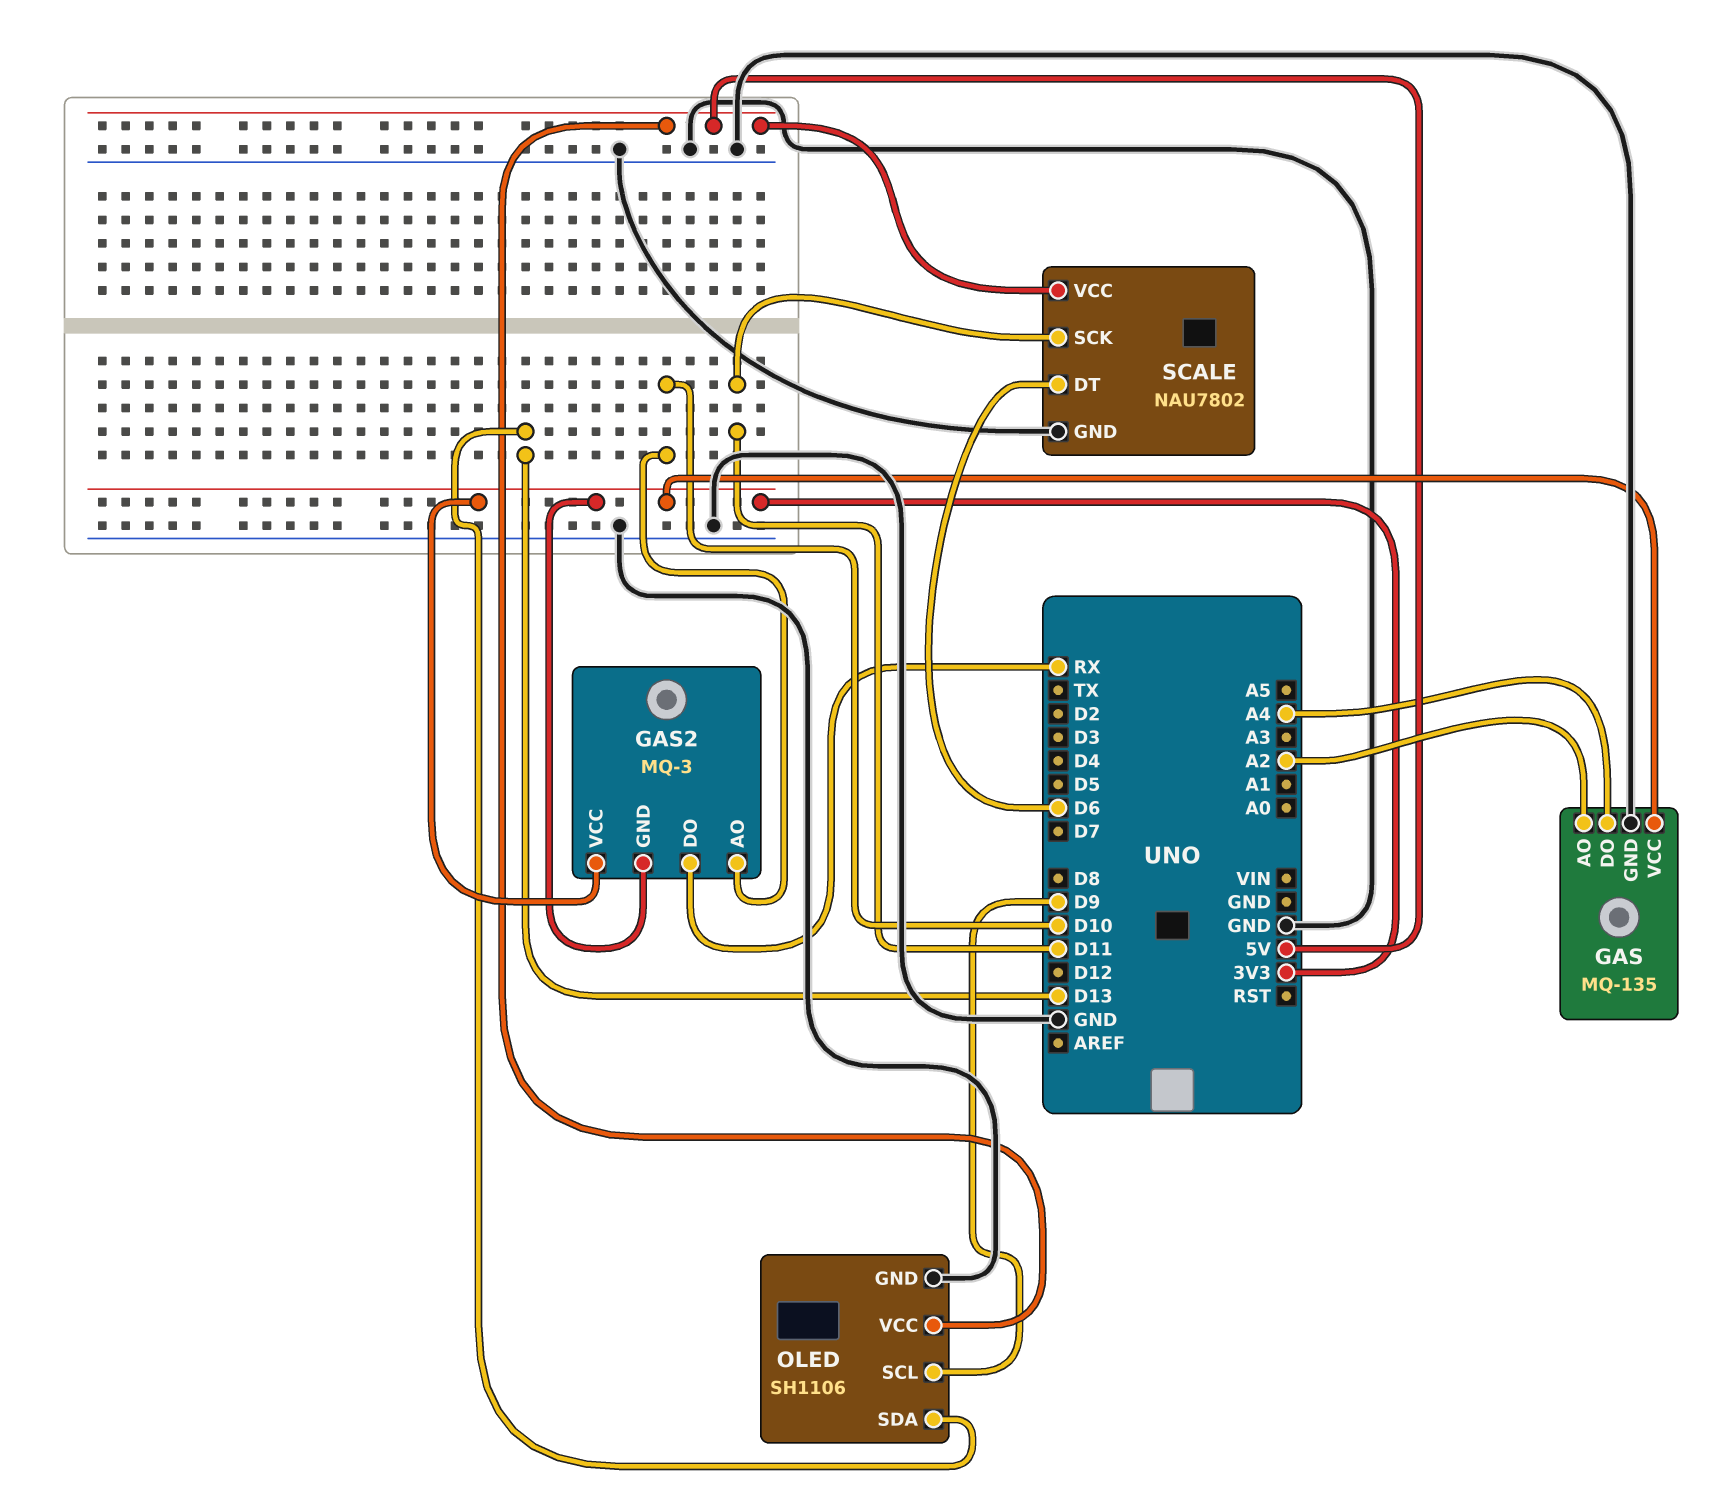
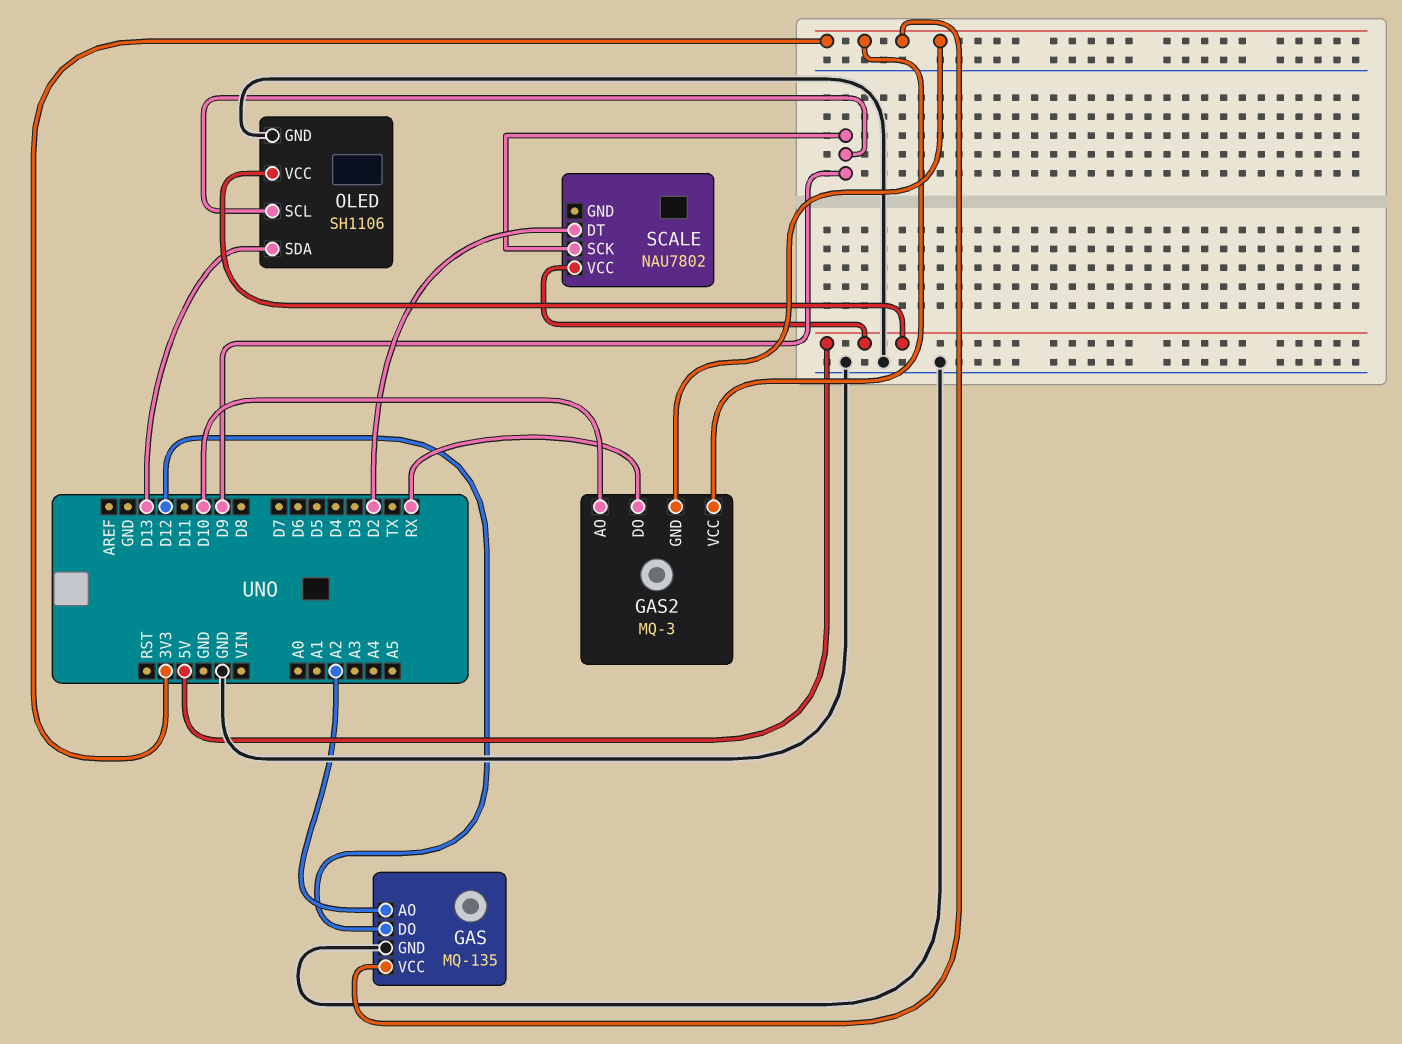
GAS pin DO: A4 -> D12
SCALE pin DT: D6 -> D2
SCALE pin GND: GND -> none
SCALE pin SCK: D11 -> D9

